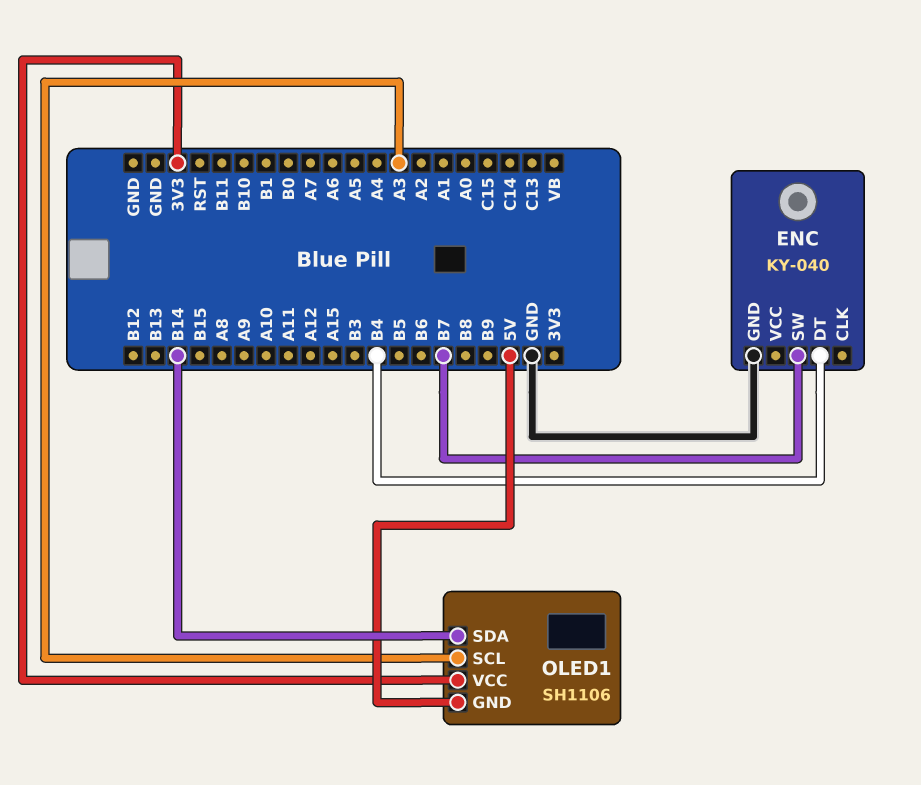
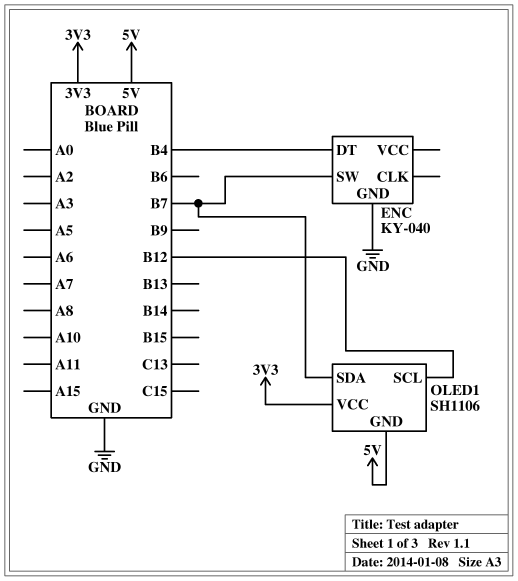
OLED1 pin SCL: A3 -> B12
OLED1 pin SDA: B14 -> B7

